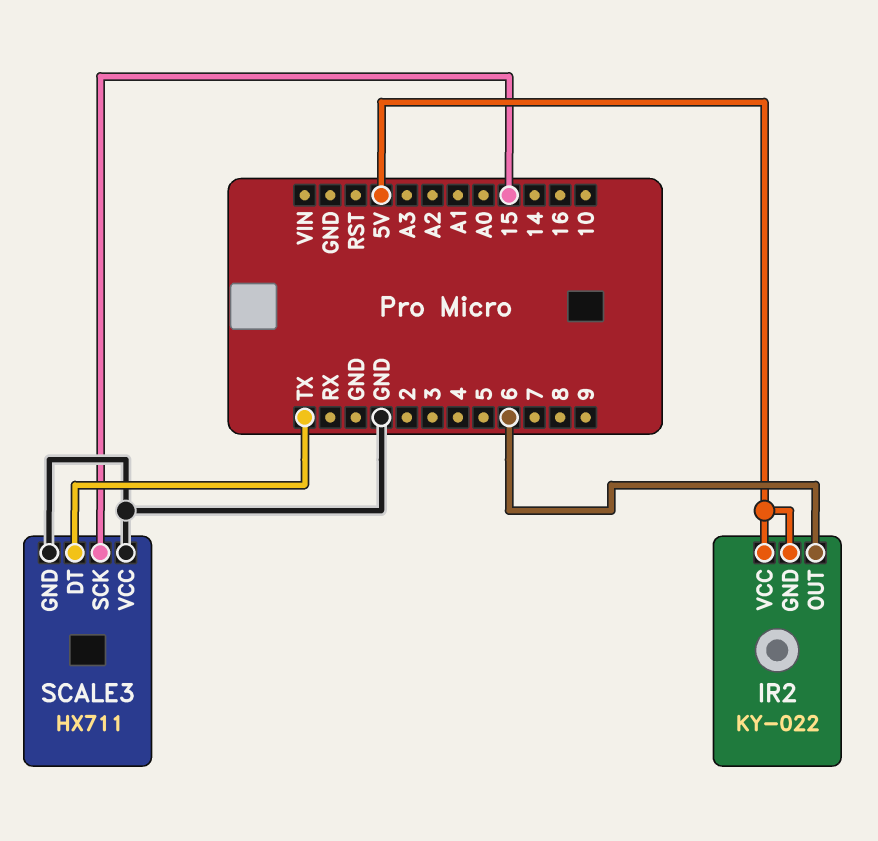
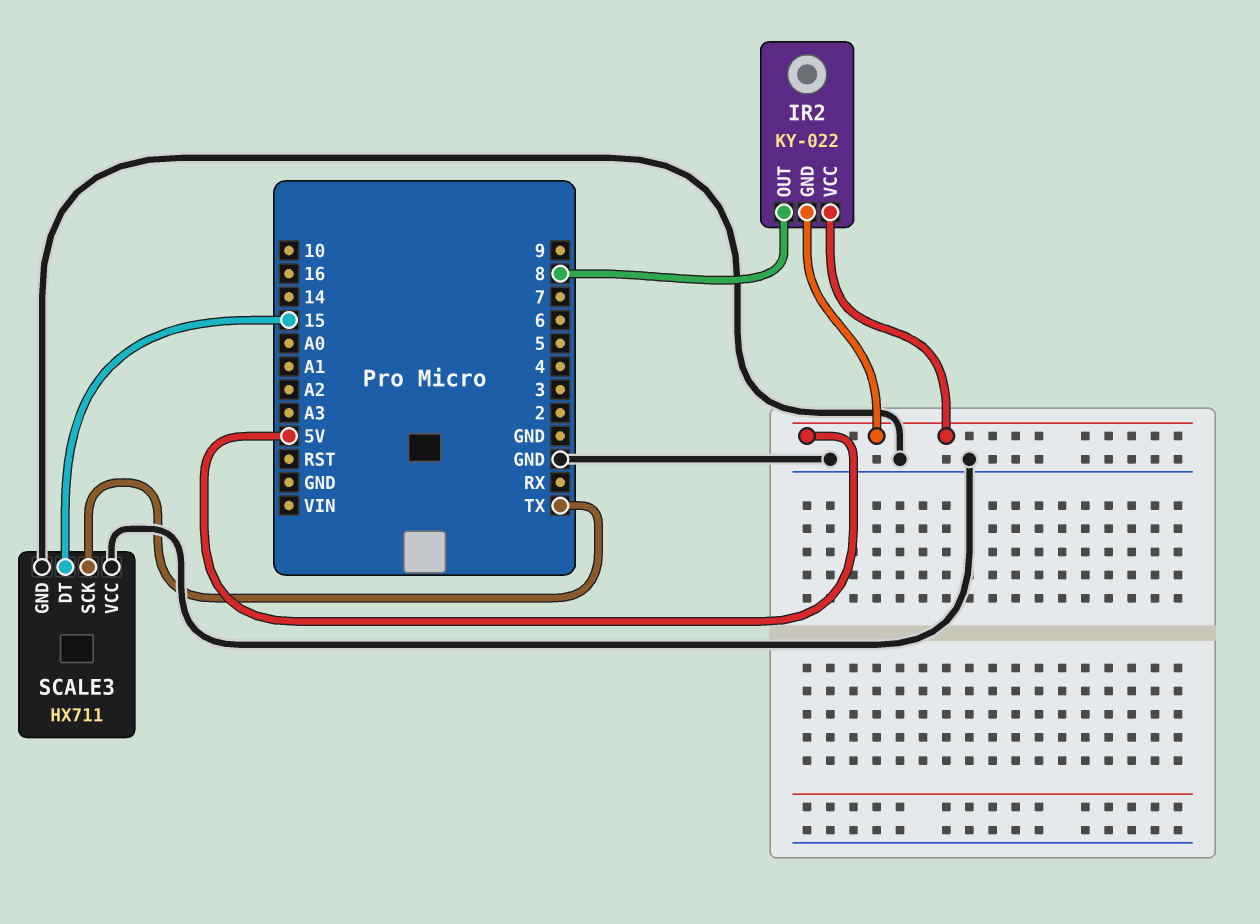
IR2 pin OUT: 6 -> 8
SCALE3 pin DT: TX -> 15
SCALE3 pin SCK: 15 -> TX

